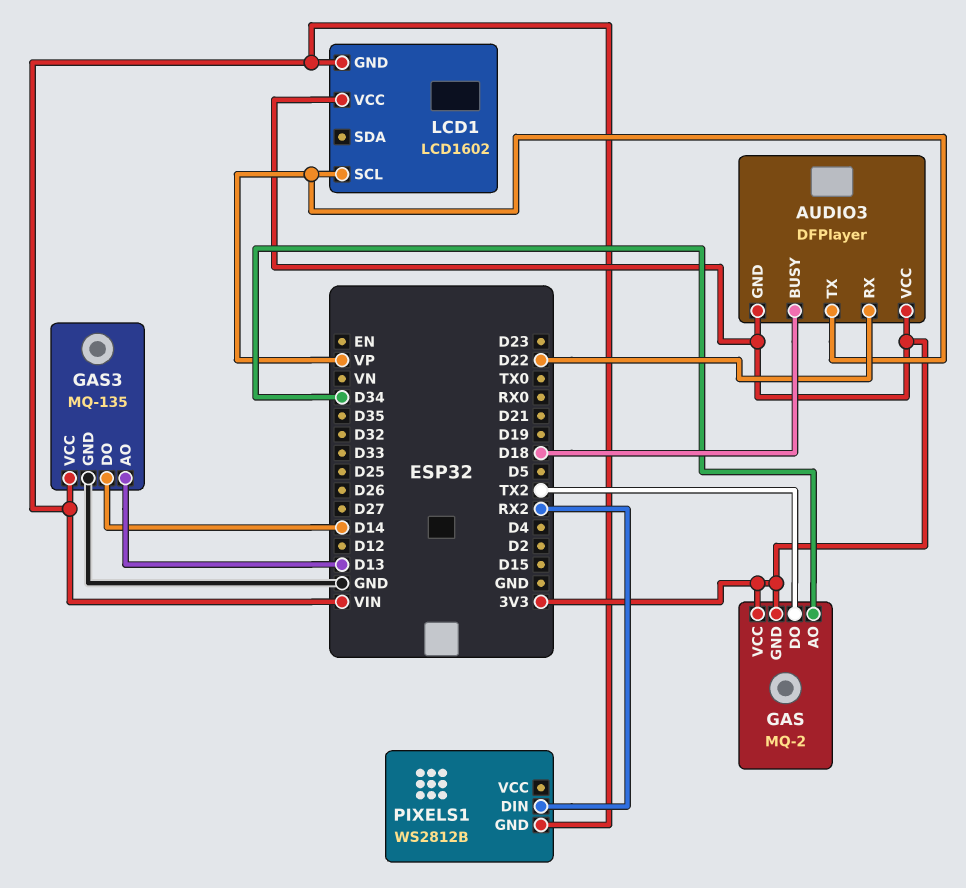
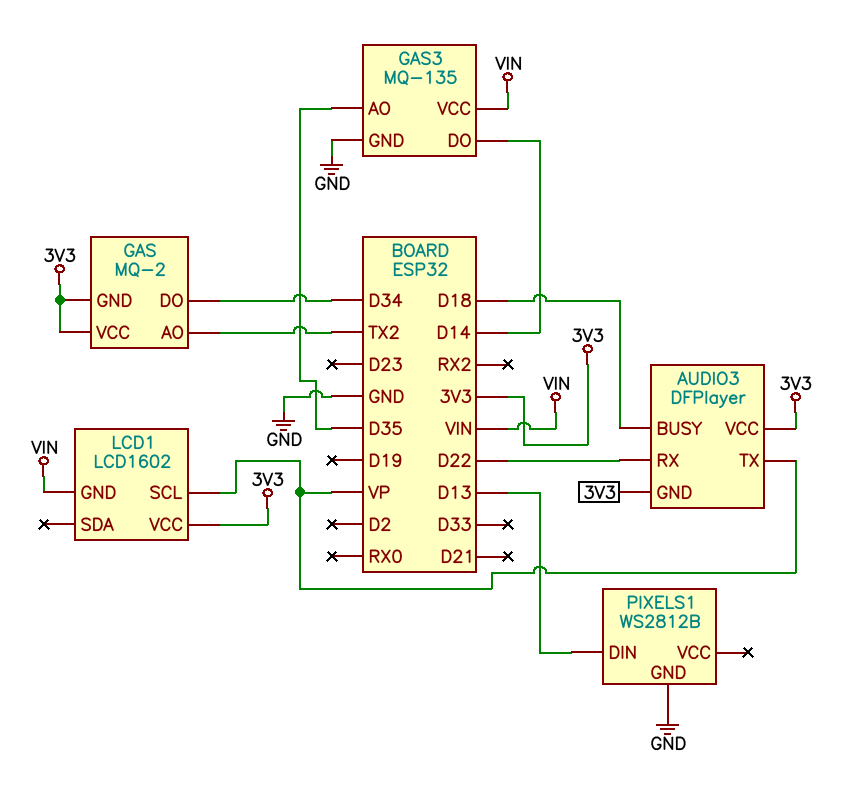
GAS pin AO: D34 -> TX2
GAS pin DO: TX2 -> D34
GAS3 pin AO: D13 -> D35
PIXELS1 pin DIN: RX2 -> D13
PIXELS1 pin GND: VIN -> GND

